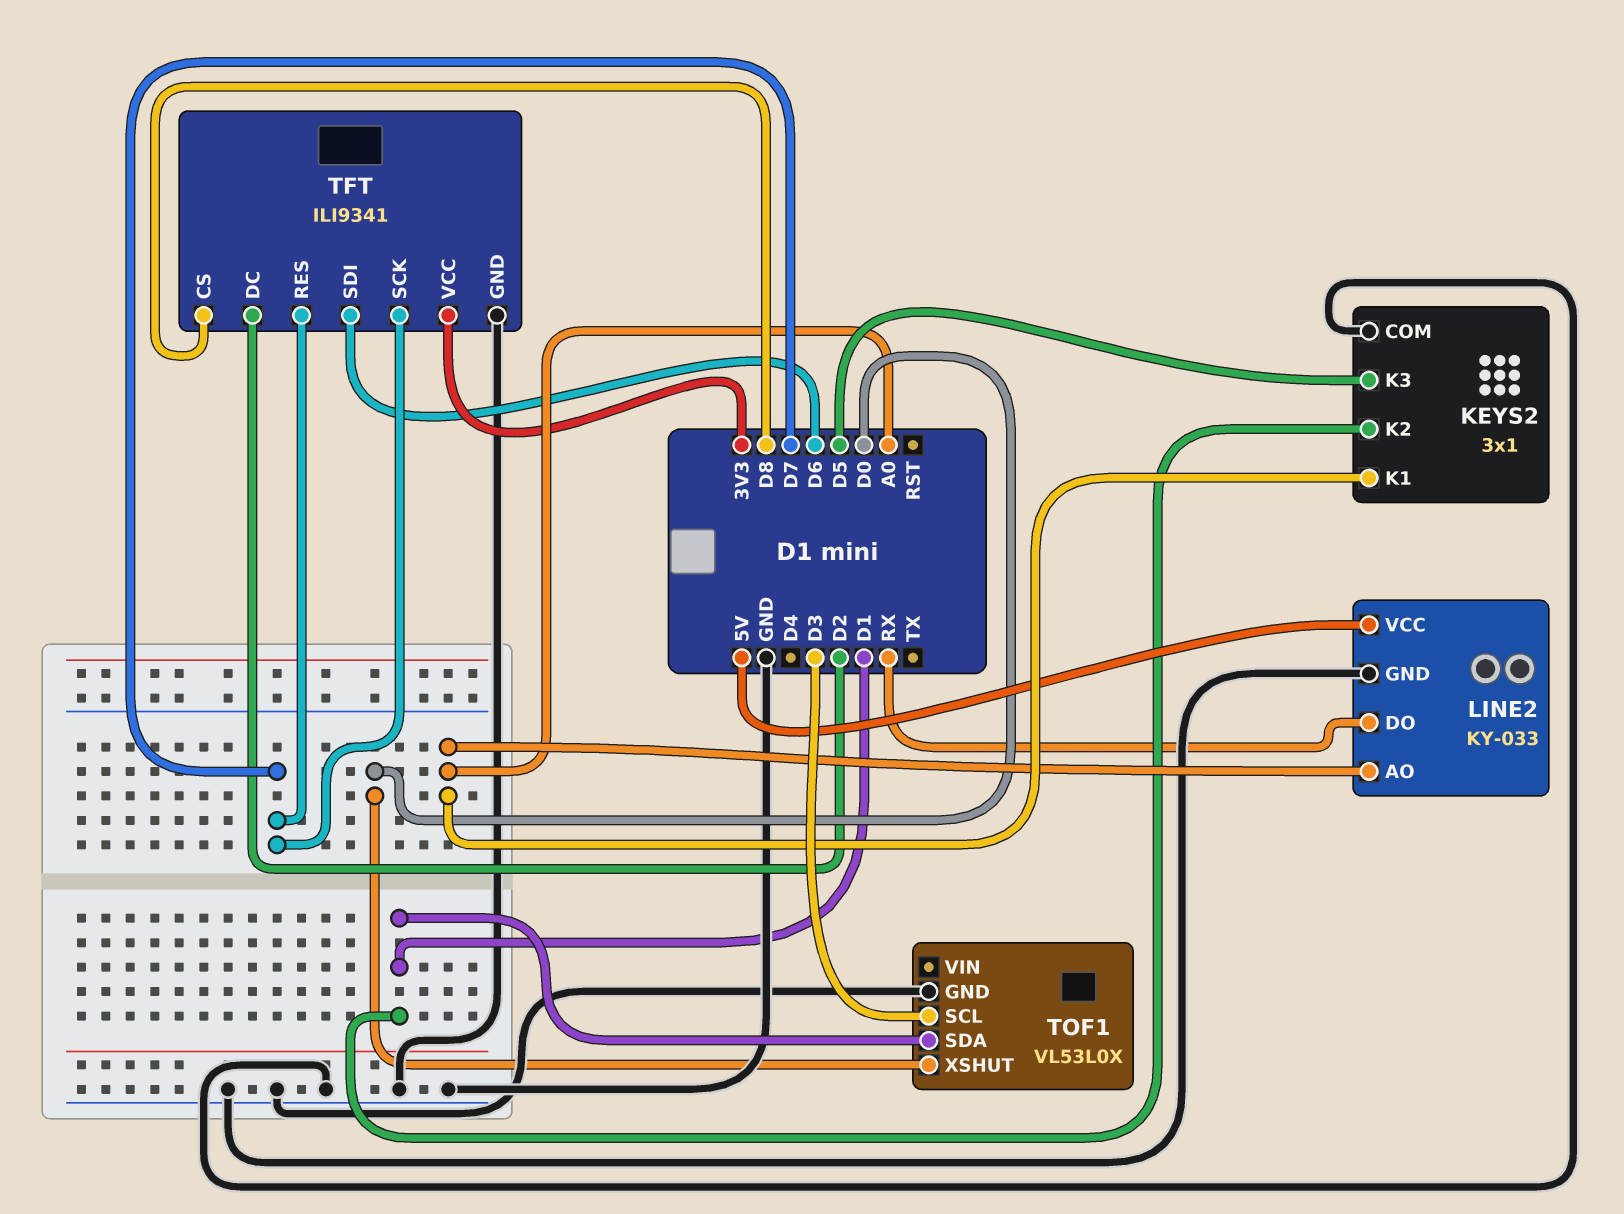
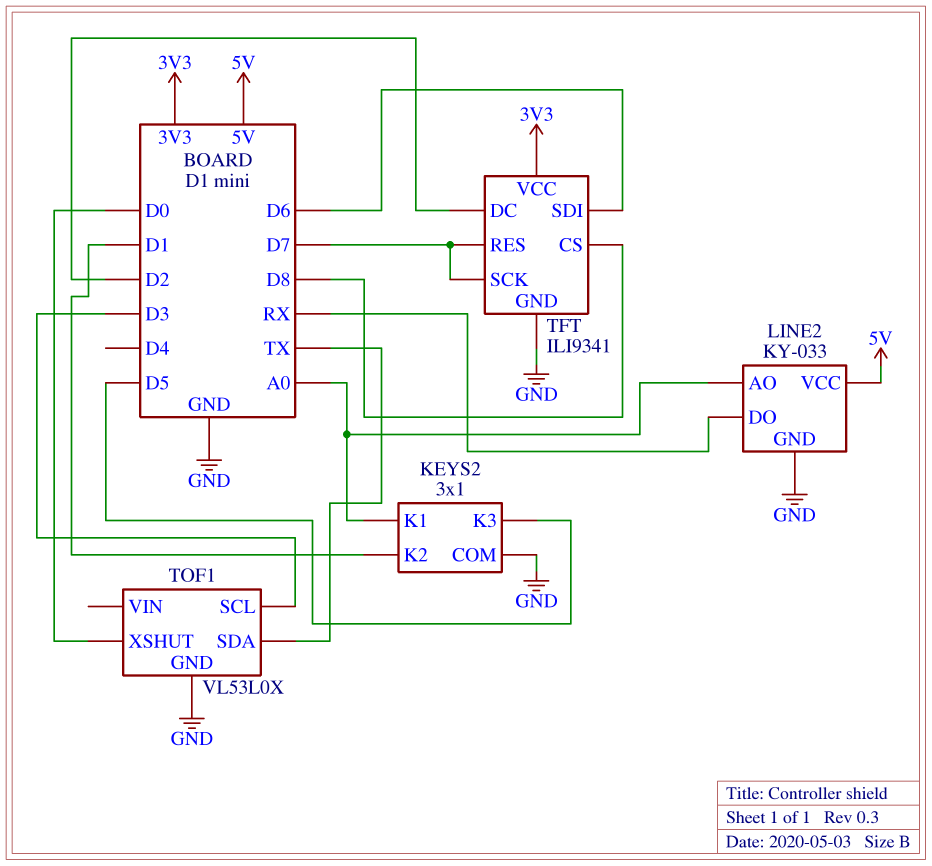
TOF1 pin SDA: D1 -> TX

